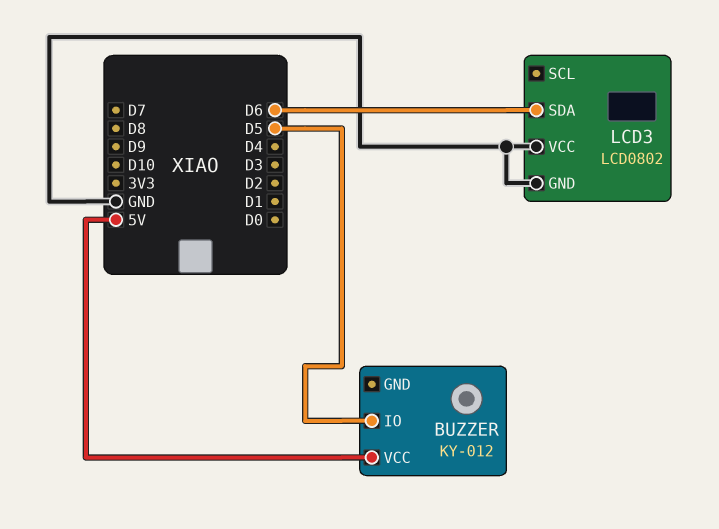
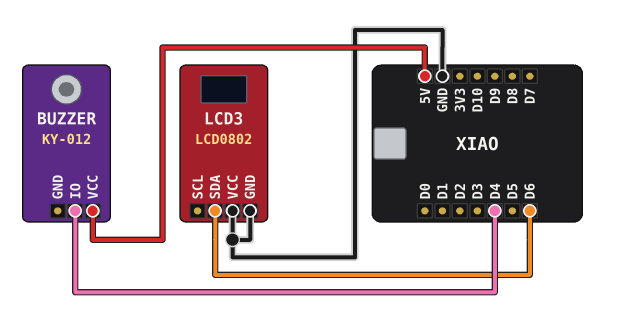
BUZZER pin IO: D5 -> D4

